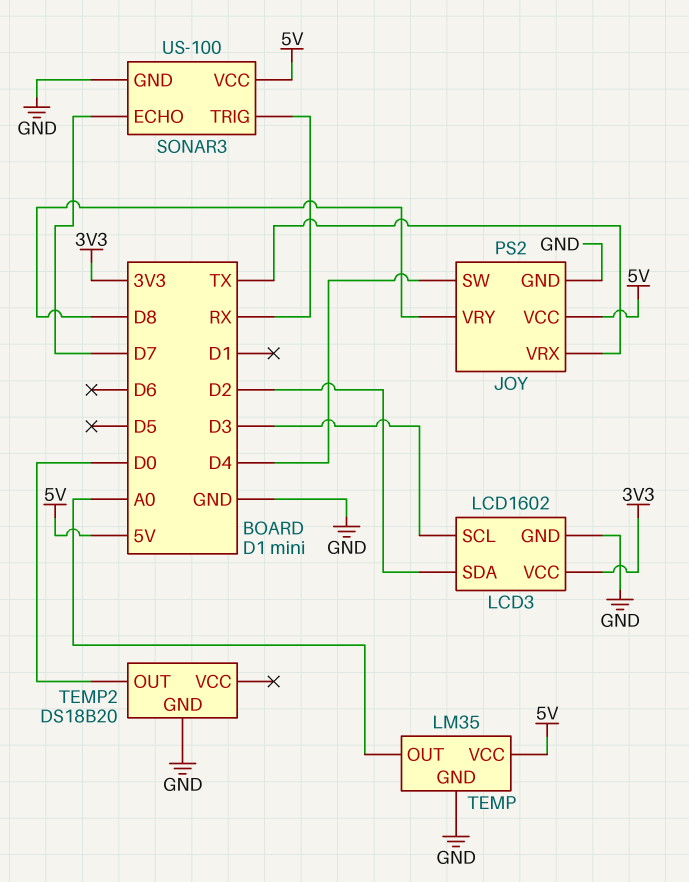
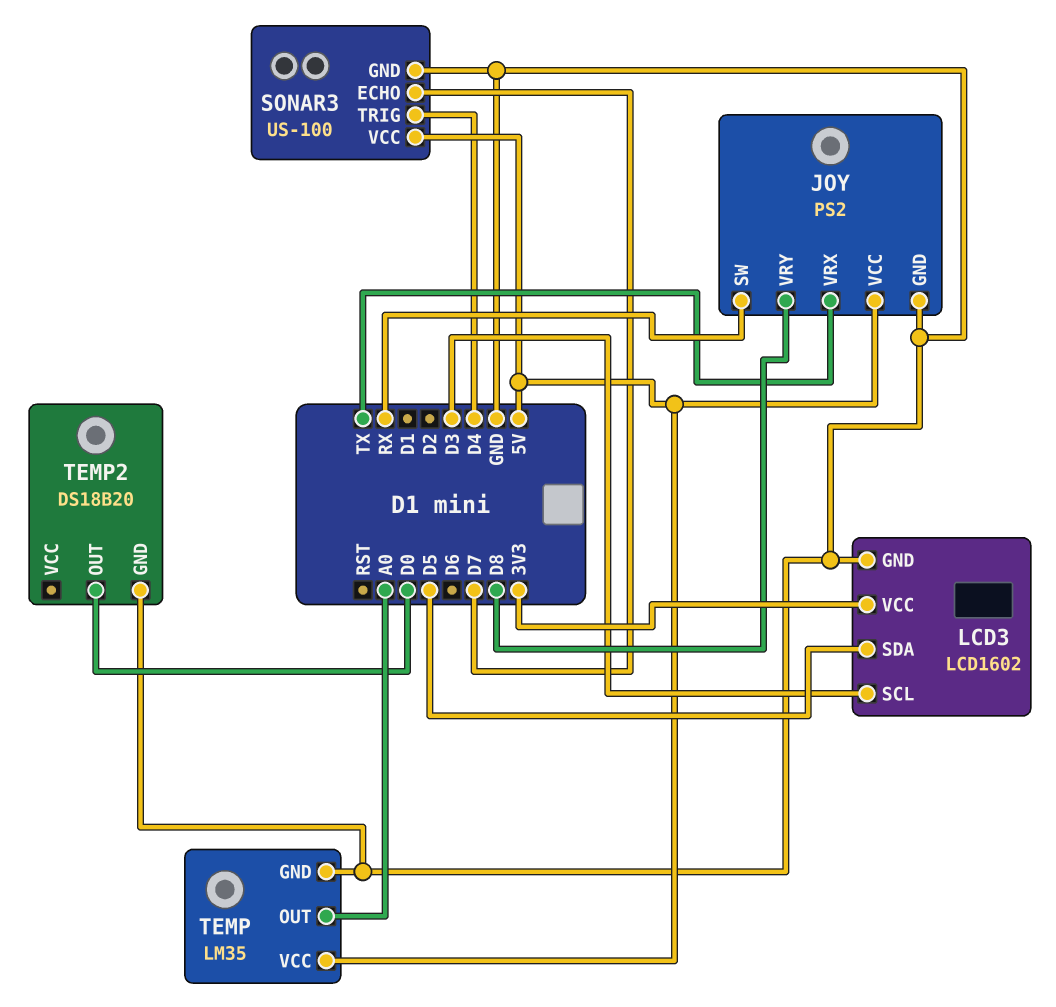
JOY pin SW: D4 -> RX
LCD3 pin SDA: D2 -> D5
SONAR3 pin TRIG: RX -> D4

